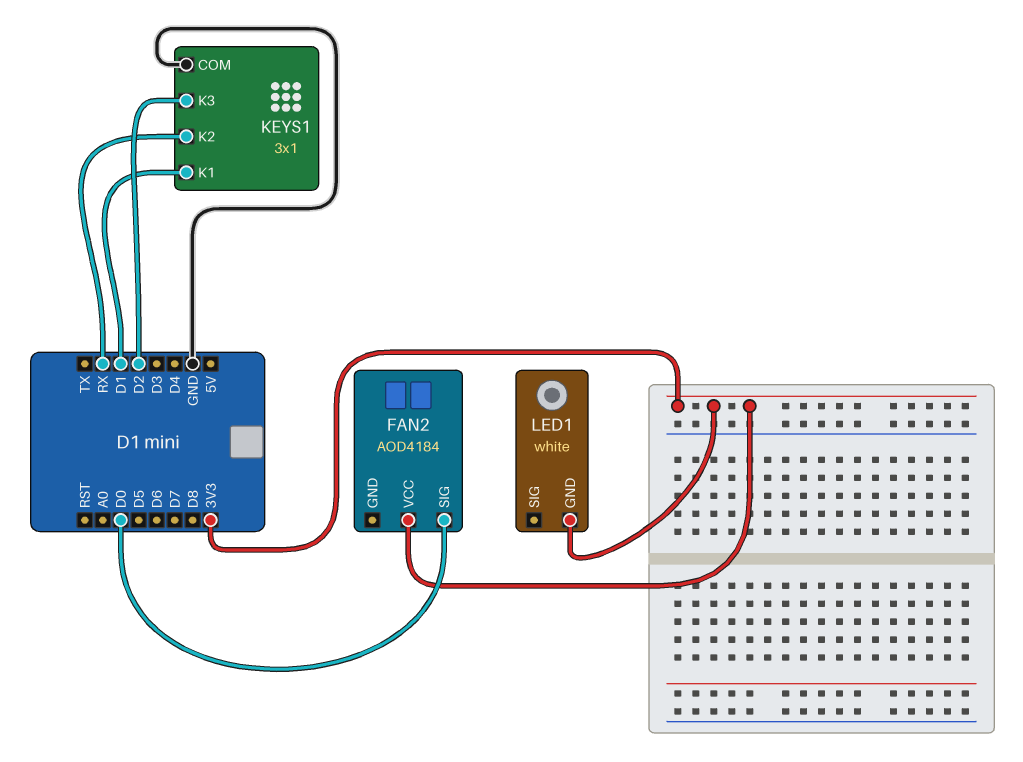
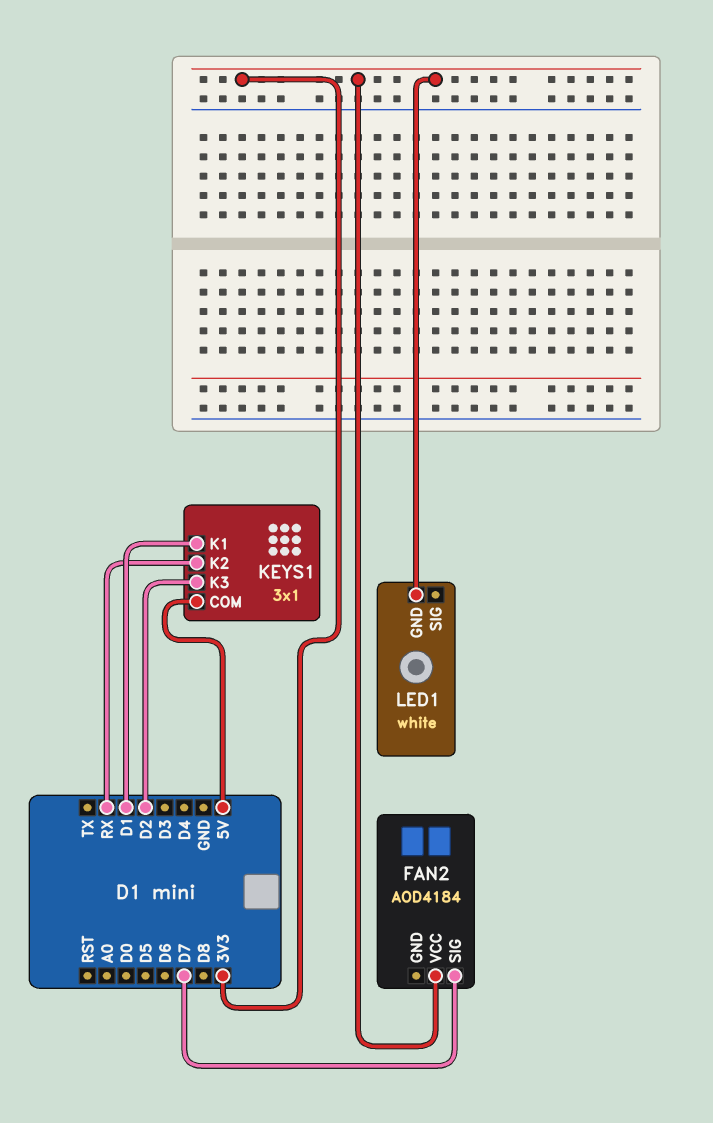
FAN2 pin SIG: D0 -> D7
KEYS1 pin COM: GND -> 5V

